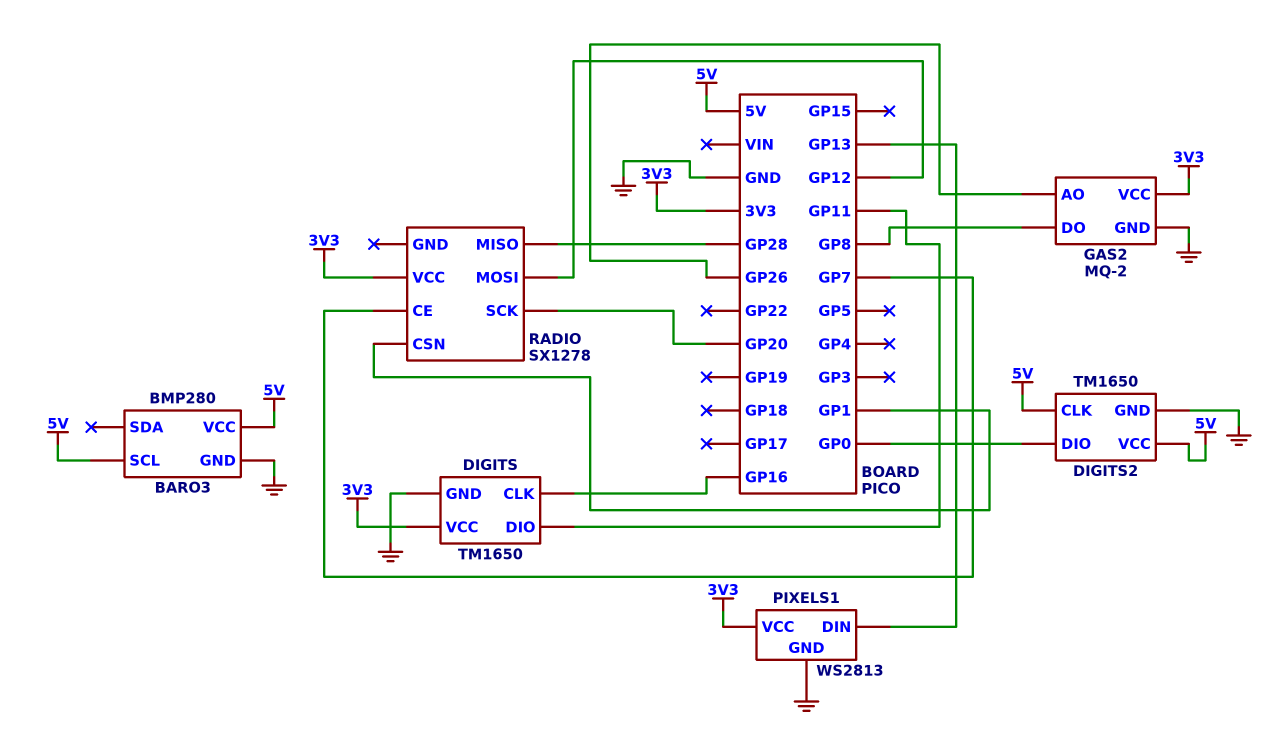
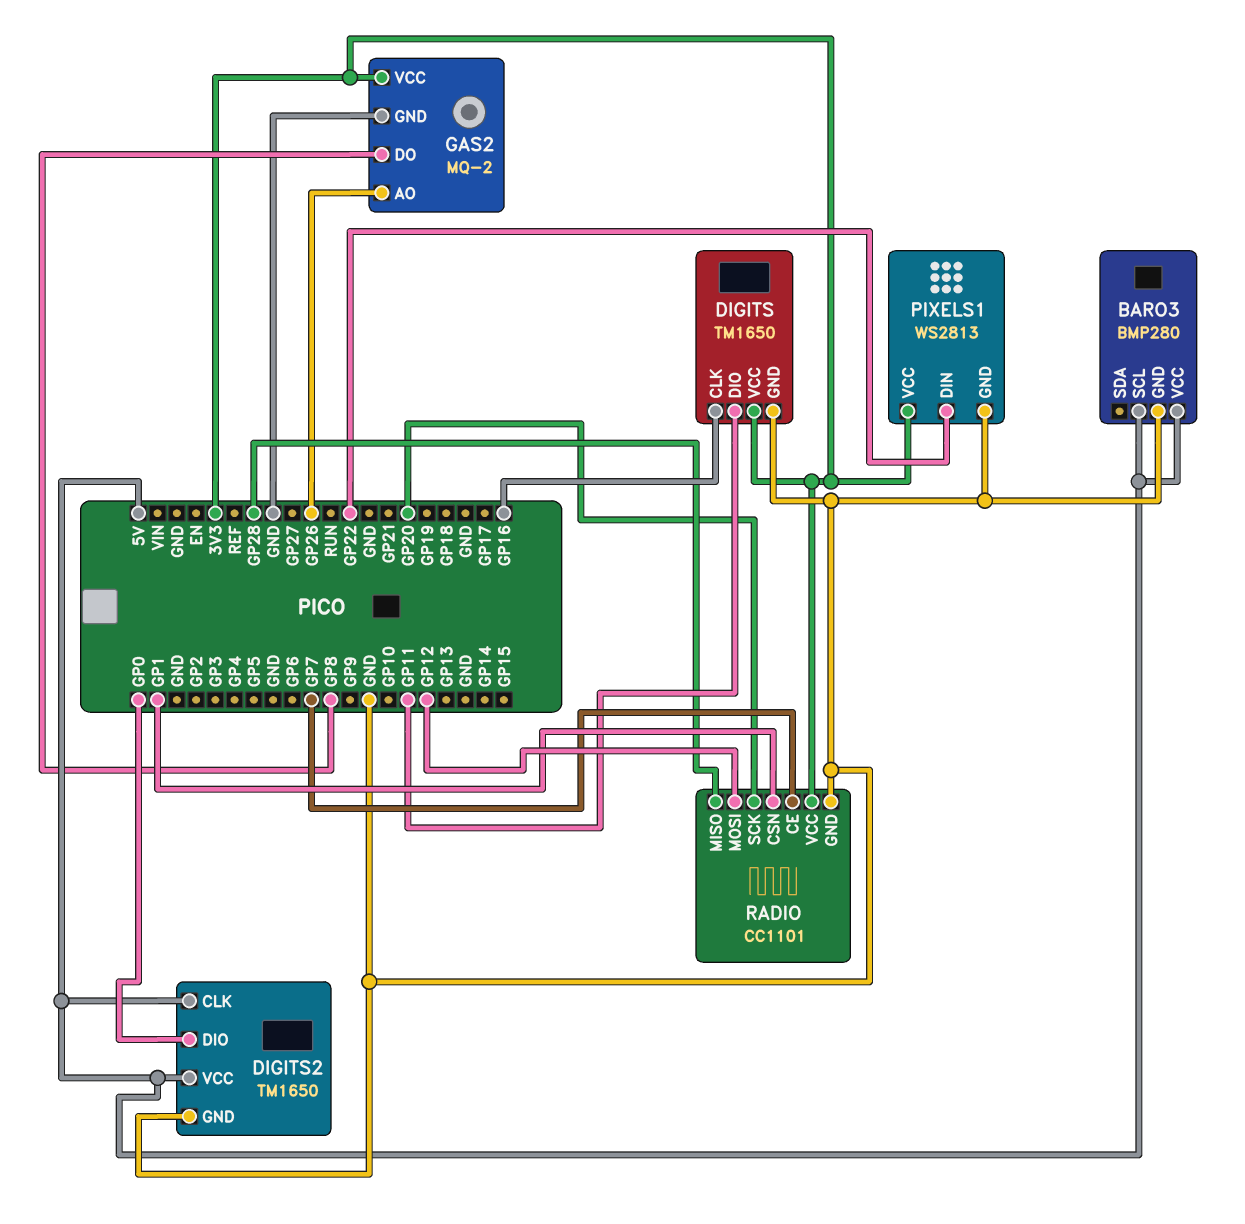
PIXELS1 pin DIN: GP13 -> GP22
RADIO: SX1278 -> CC1101
RADIO pin GND: none -> GND

